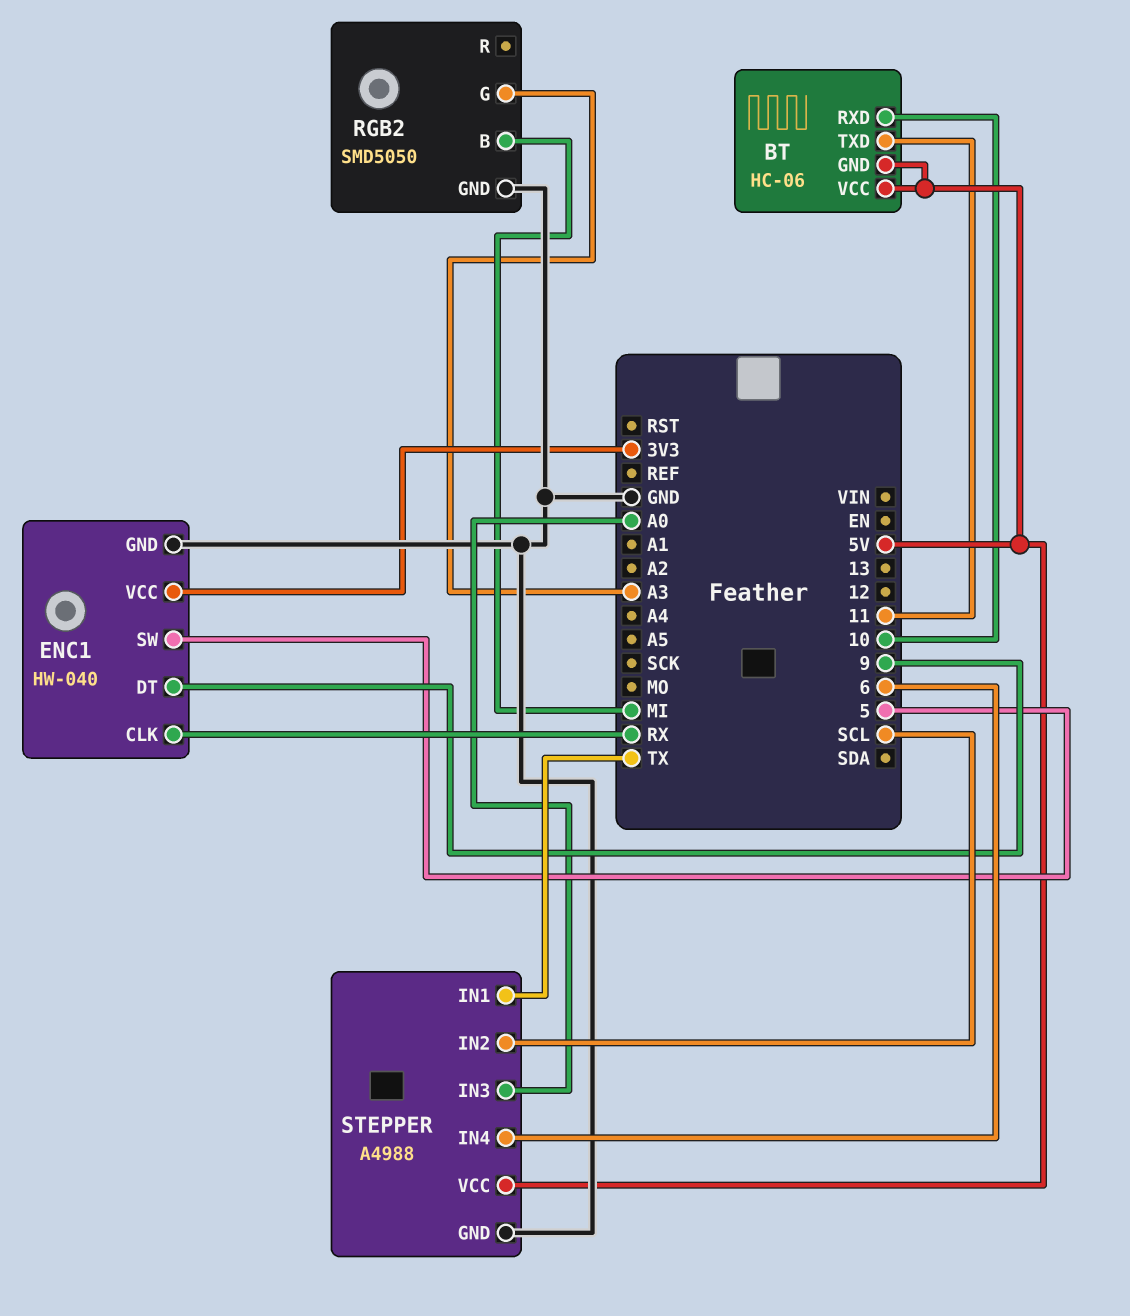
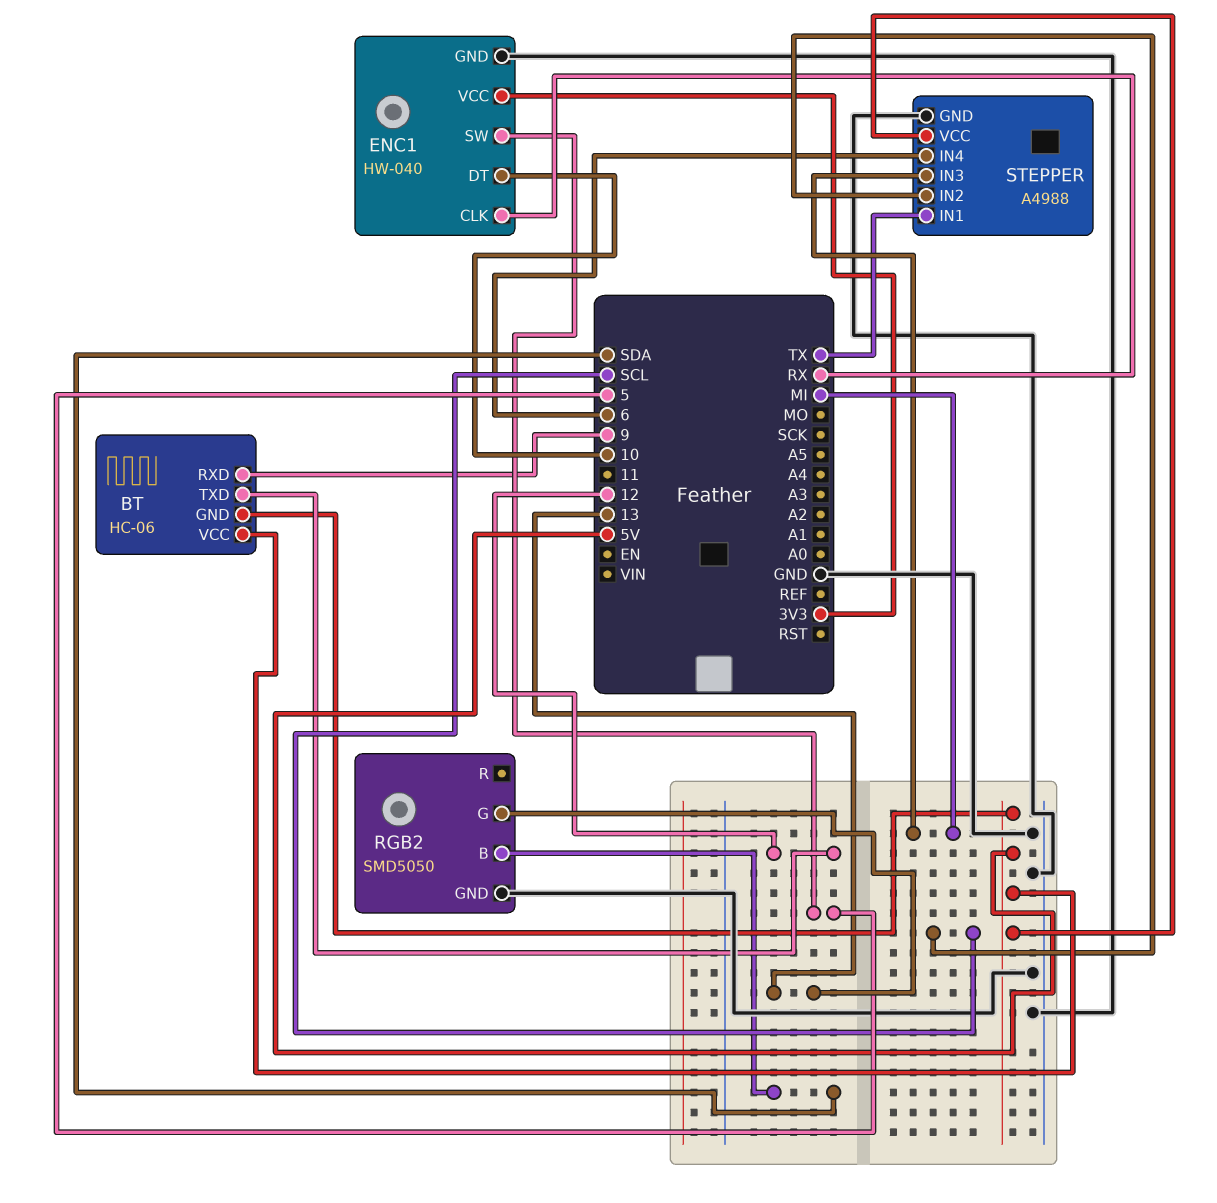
BT pin RXD: 10 -> 9
BT pin TXD: 11 -> 12
ENC1 pin DT: 9 -> 10
RGB2 pin B: MI -> SDA
RGB2 pin G: A3 -> 13
STEPPER pin IN3: A0 -> MI

